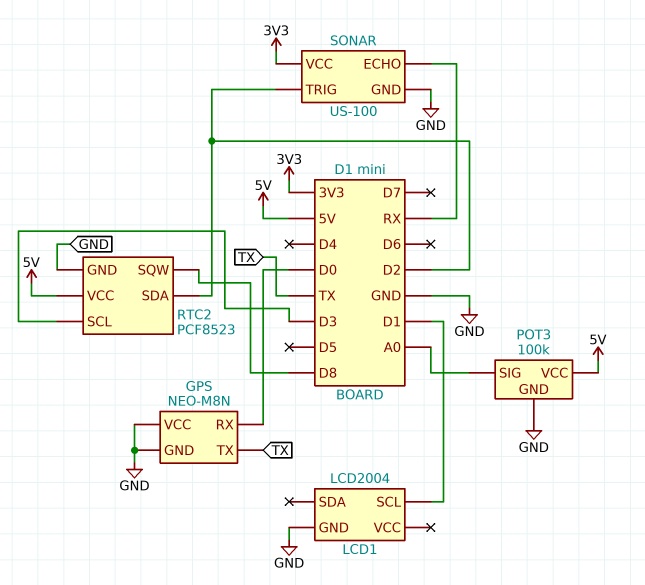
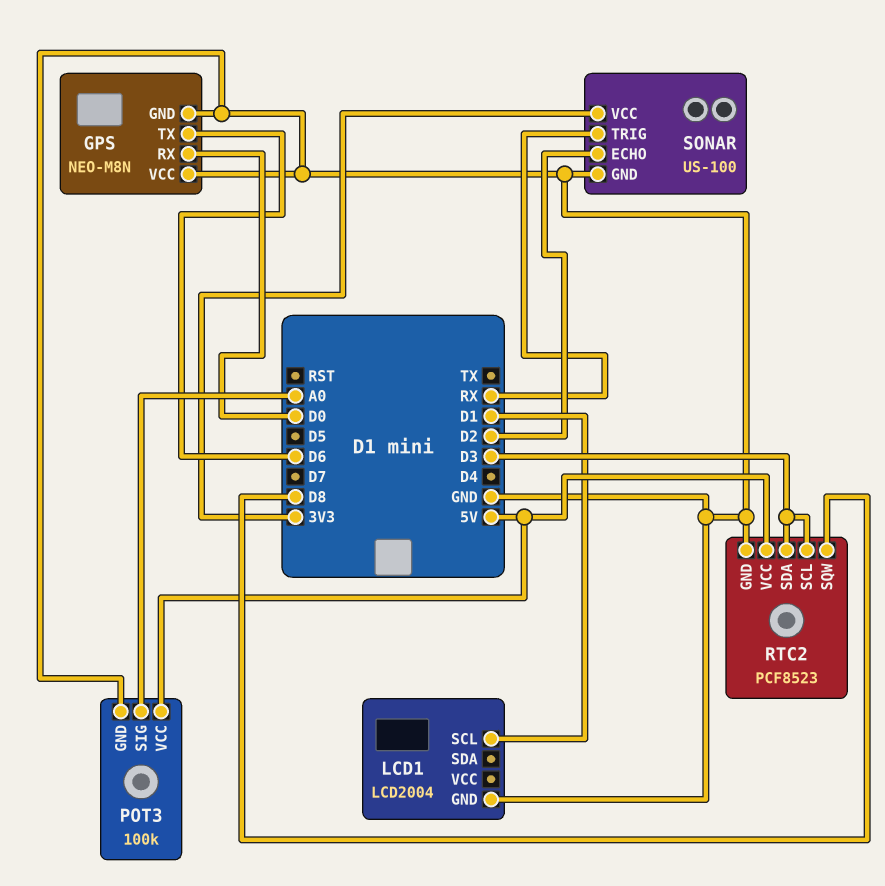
GPS pin TX: TX -> D6
RTC2 pin SDA: D2 -> D3
SONAR pin ECHO: RX -> D2
SONAR pin TRIG: D2 -> RX

